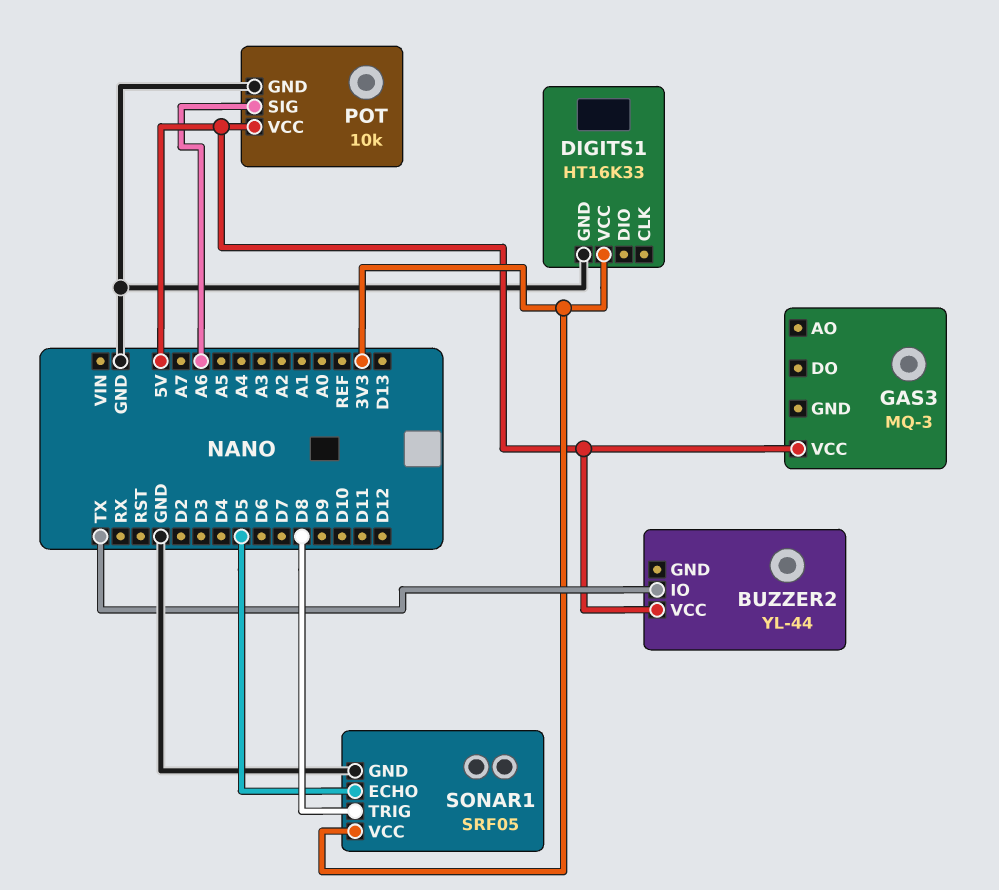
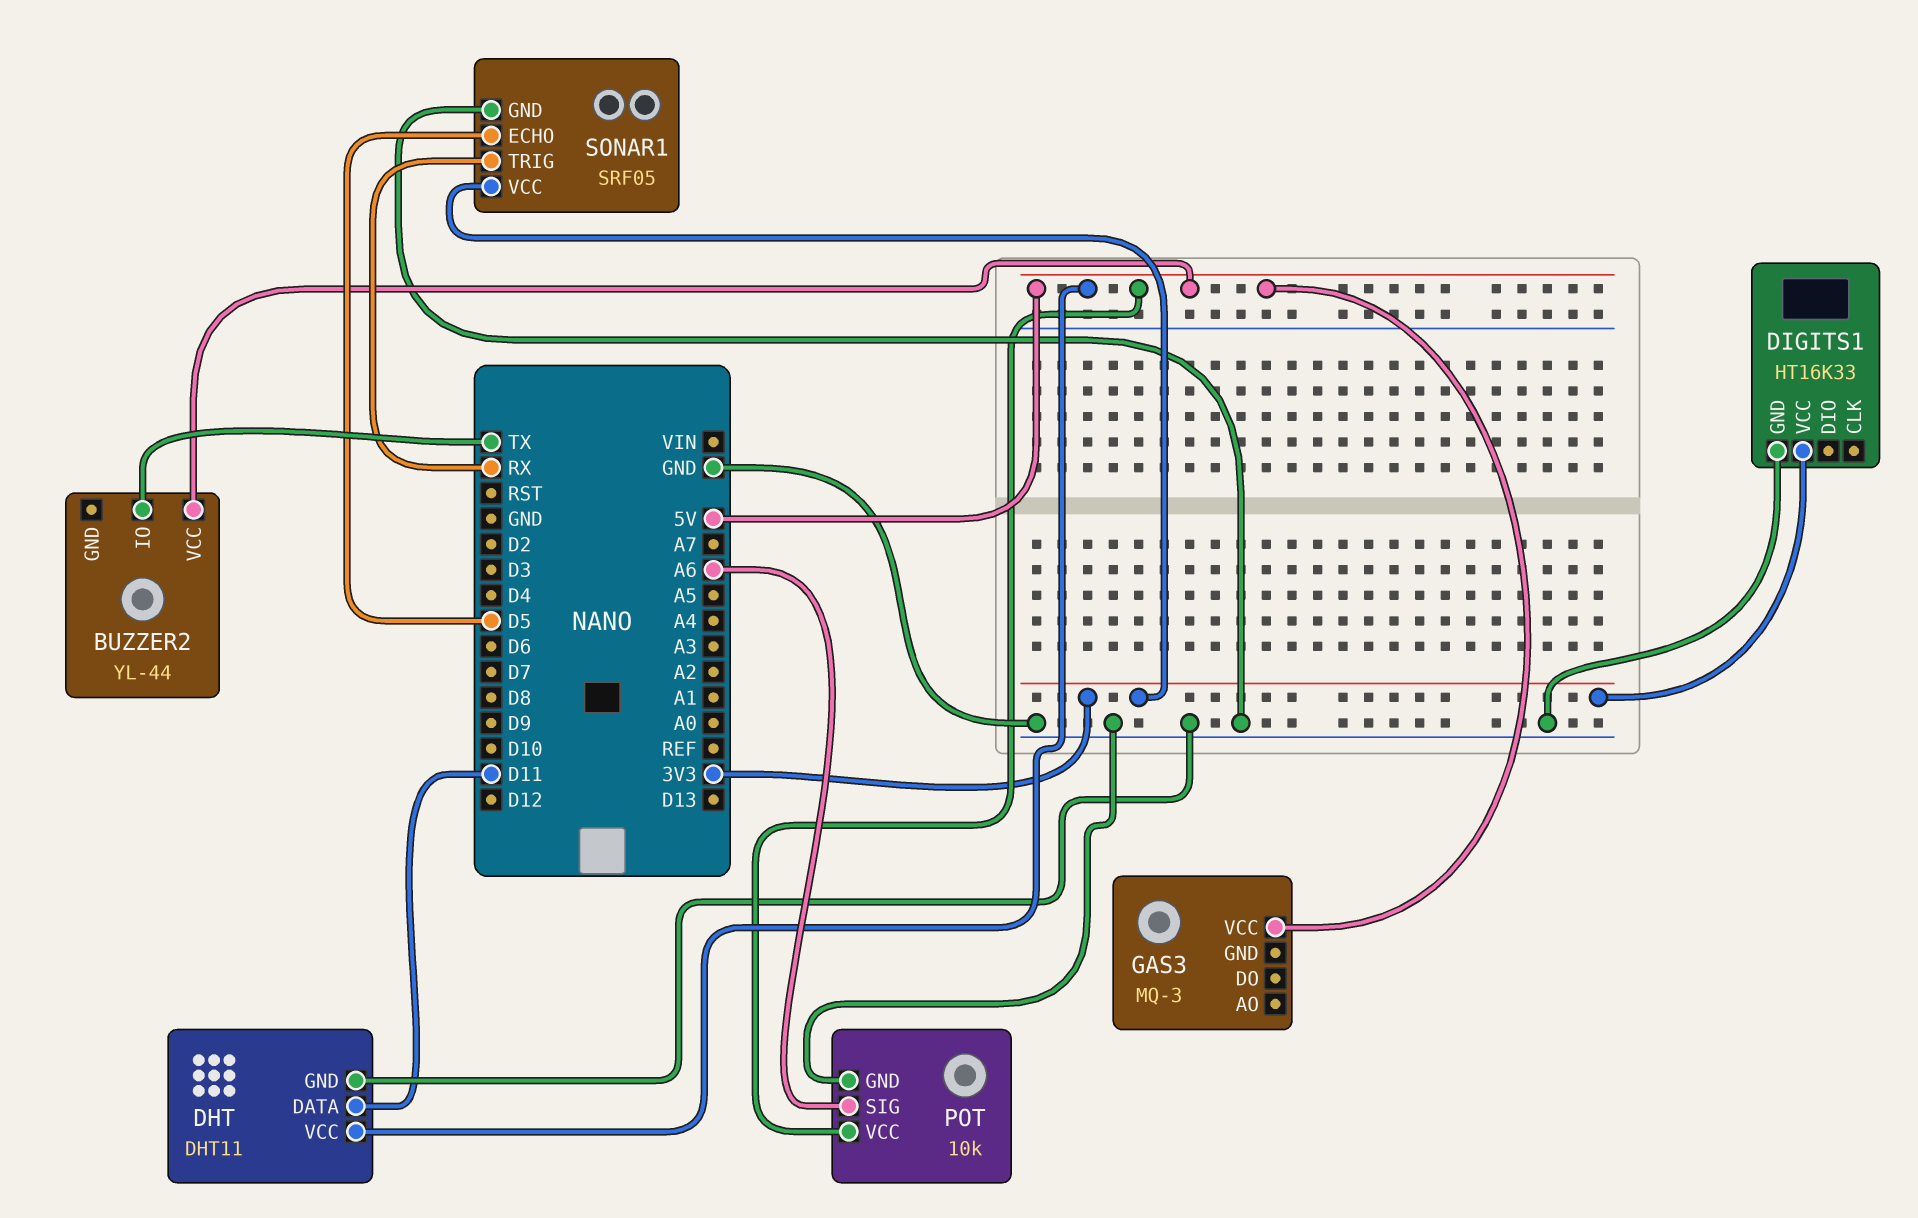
DHT: none -> DHT11
DHT pin DATA: none -> D11
DHT pin GND: none -> GND
DHT pin VCC: none -> 5V
SONAR1 pin TRIG: D8 -> RX

